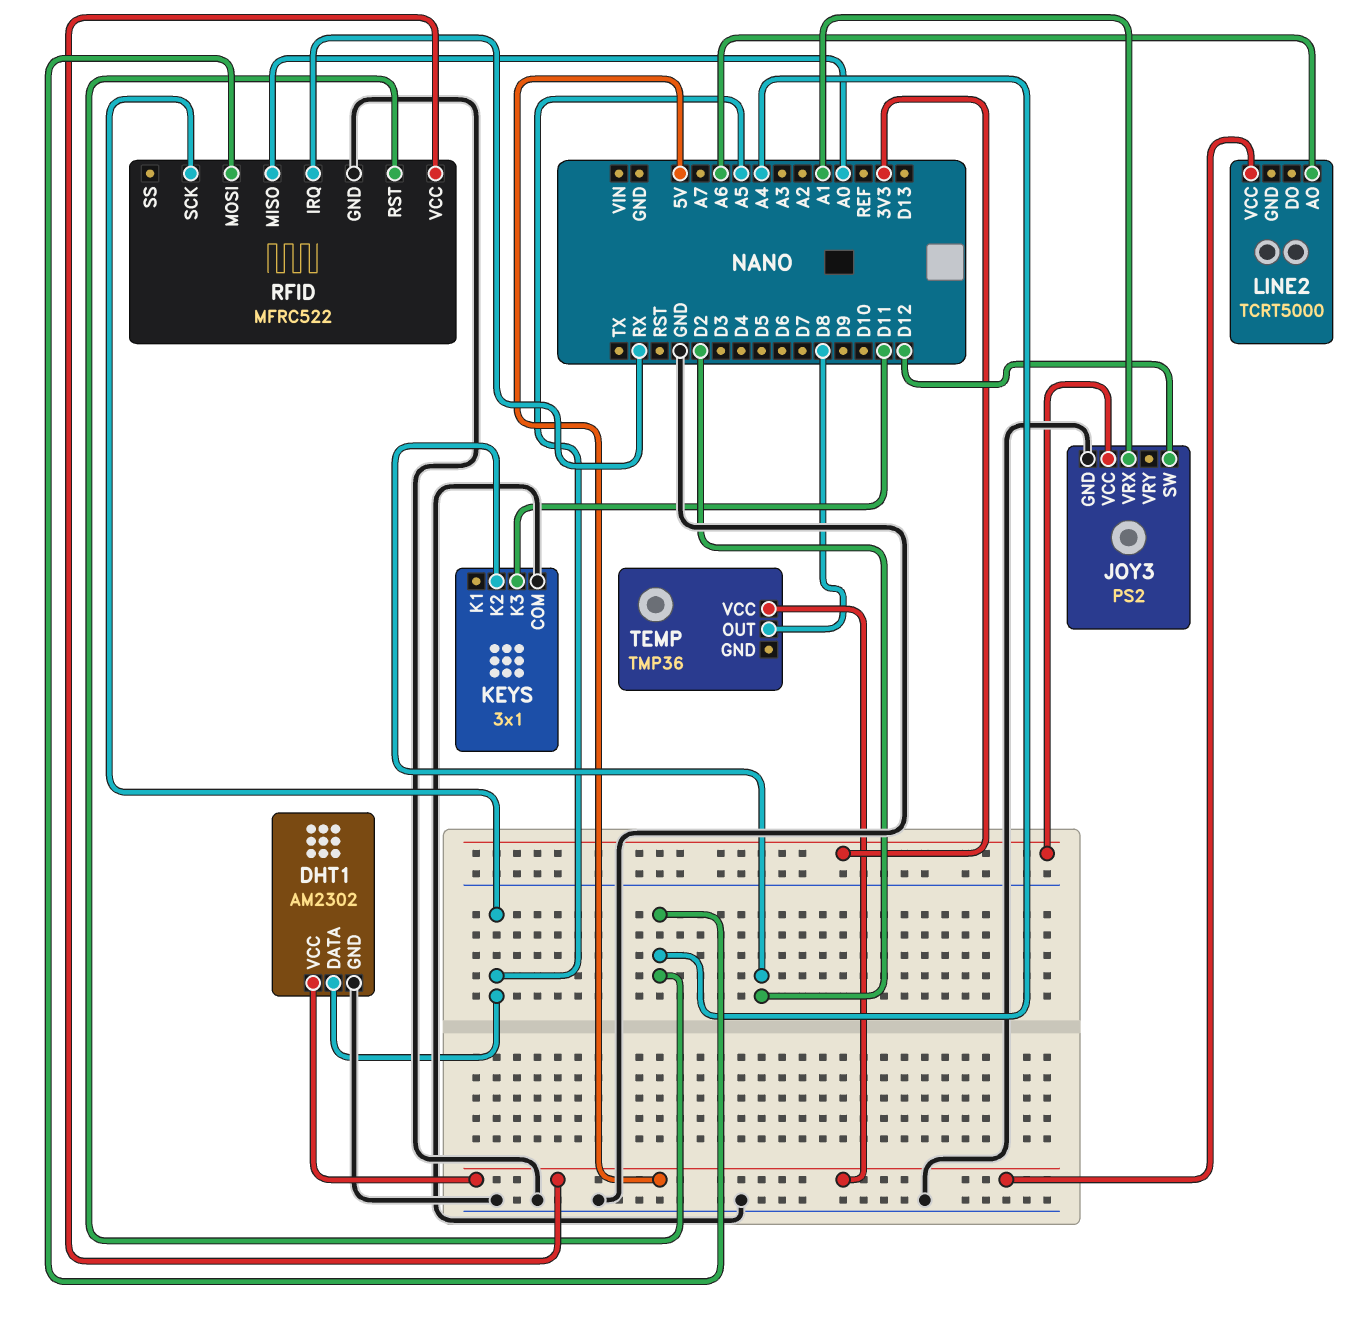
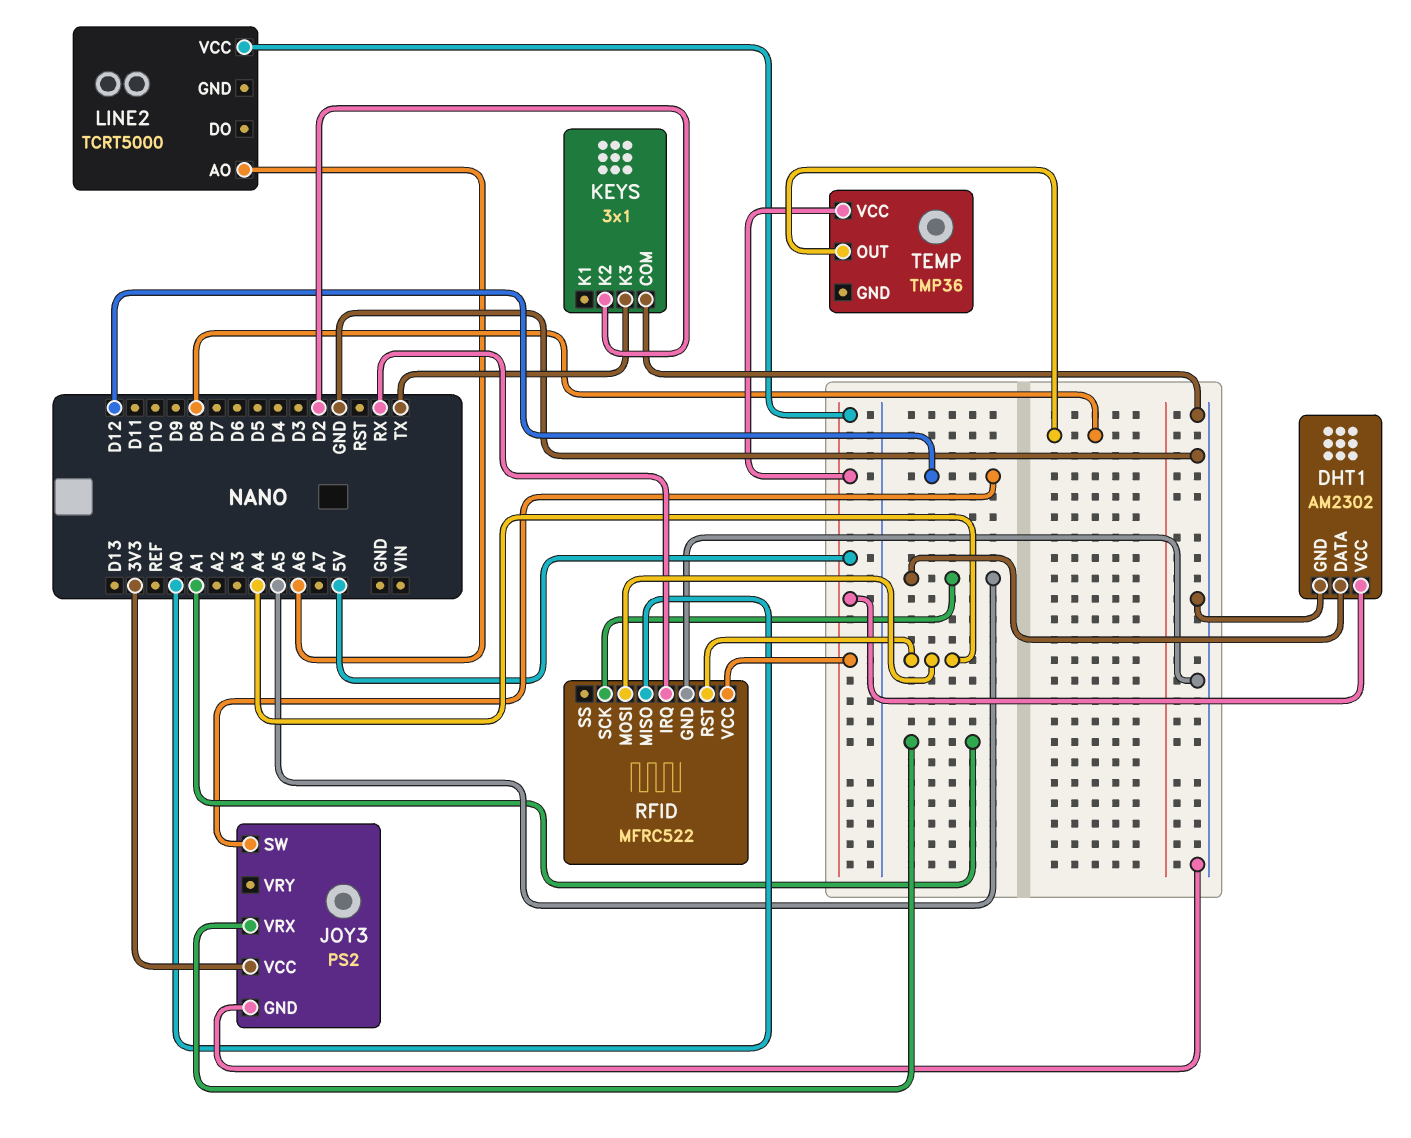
KEYS pin K3: D11 -> TX

